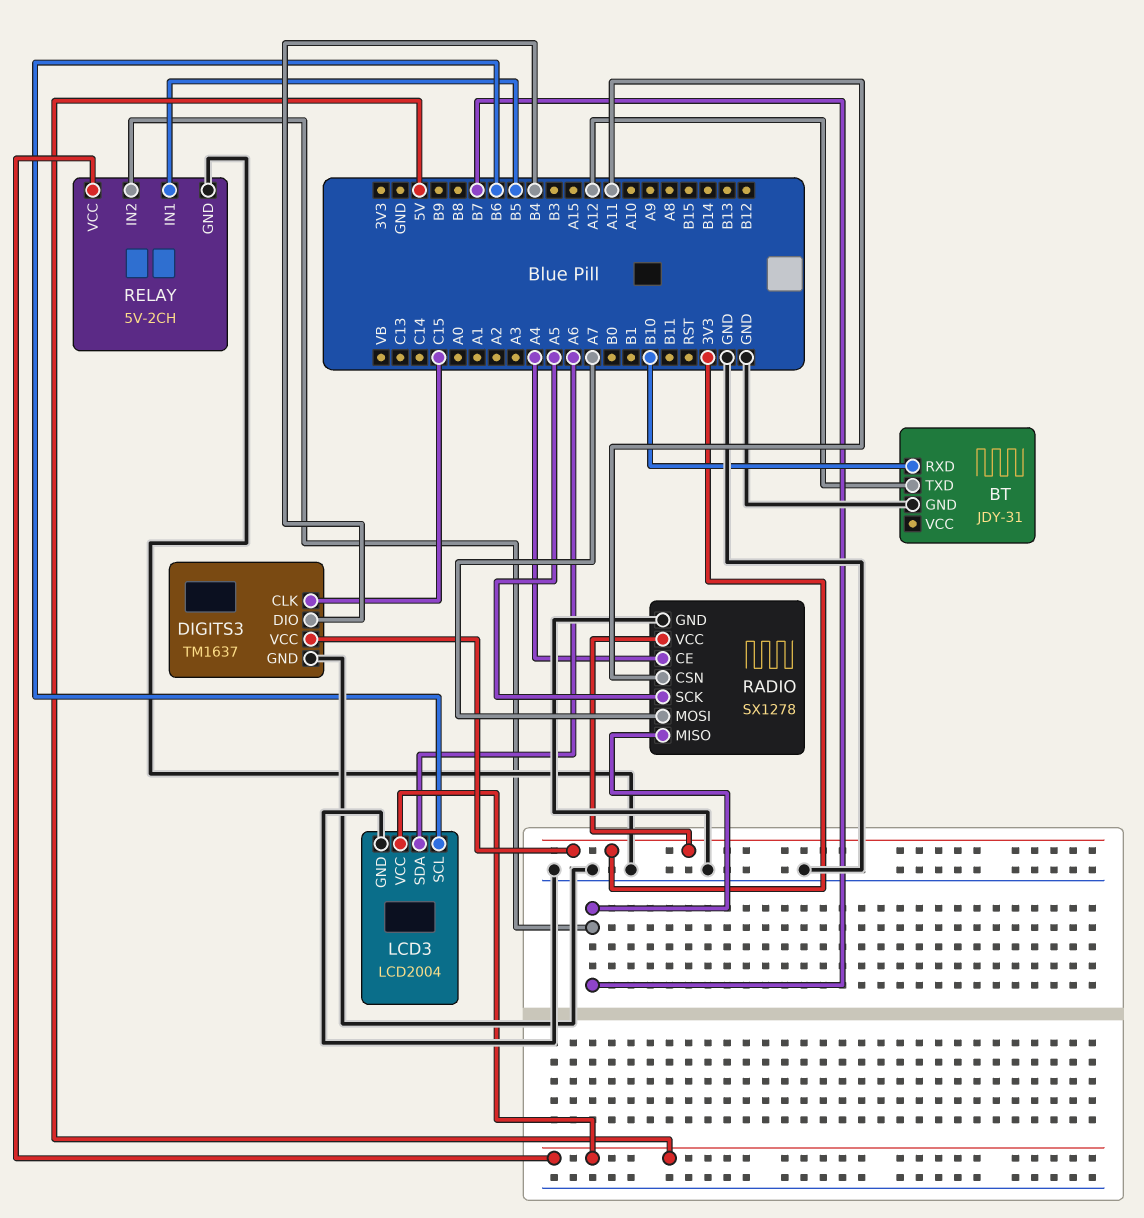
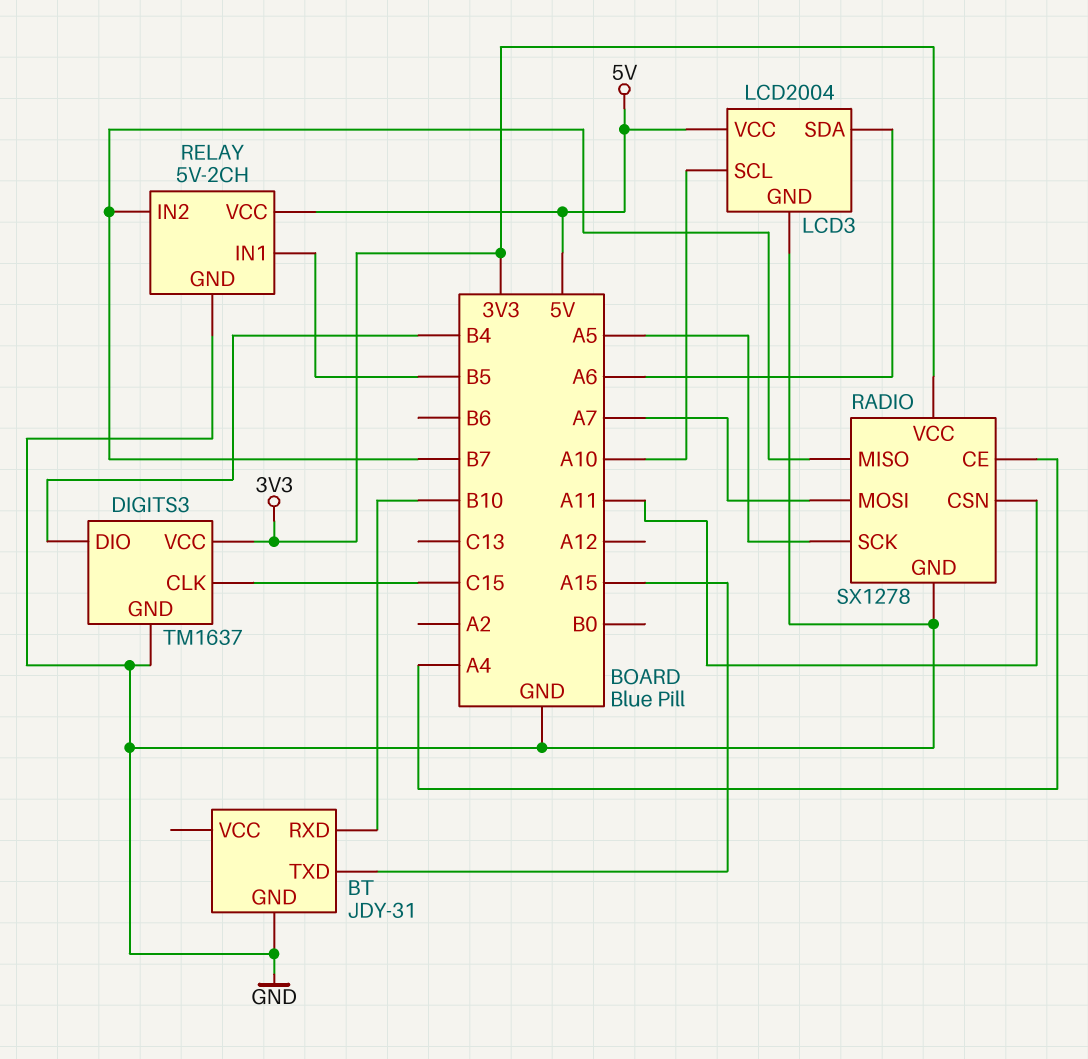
BT pin TXD: A12 -> A15
LCD3 pin SCL: B6 -> A10

